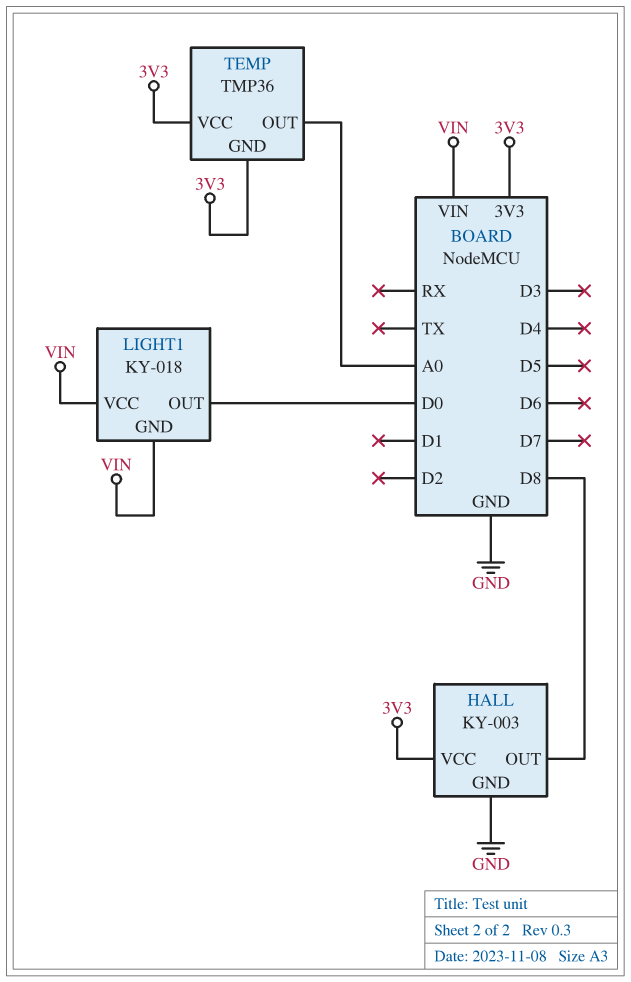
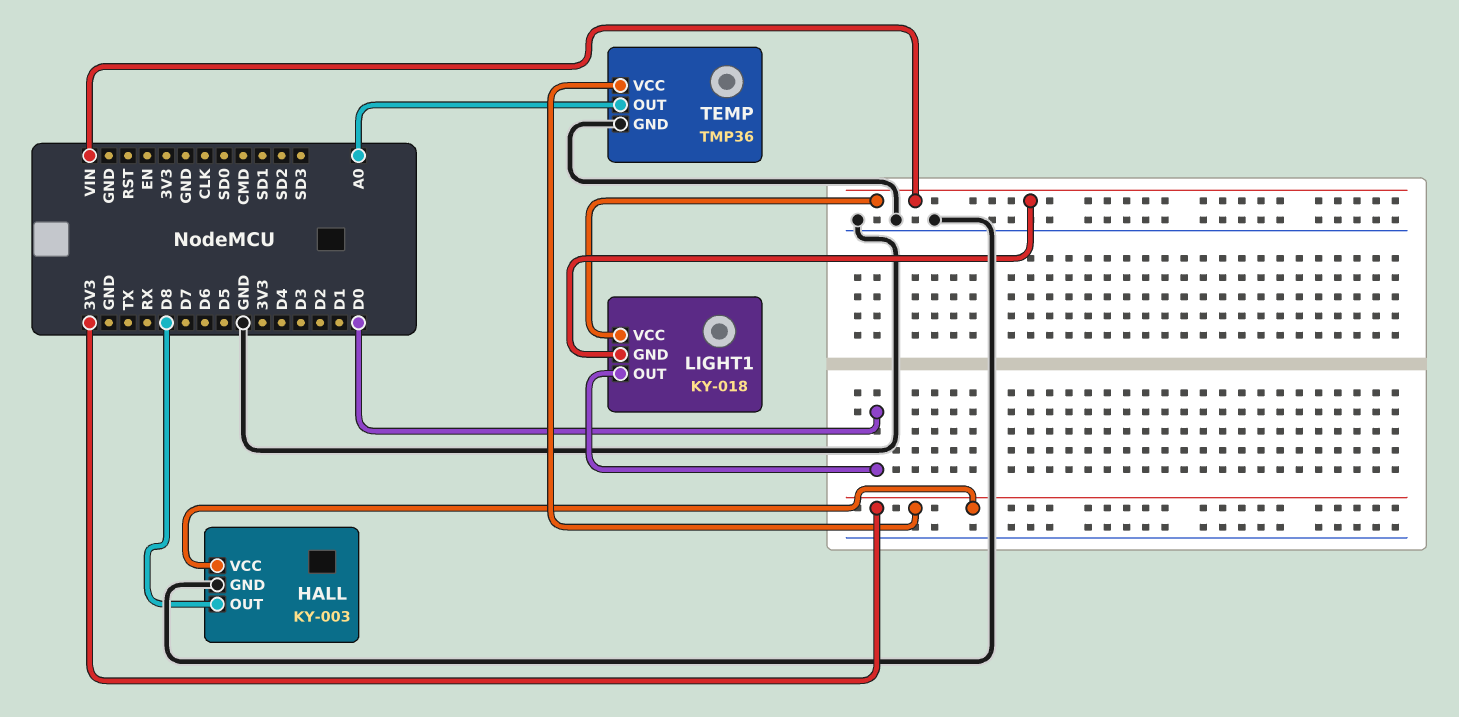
TEMP pin GND: 3V3 -> GND

